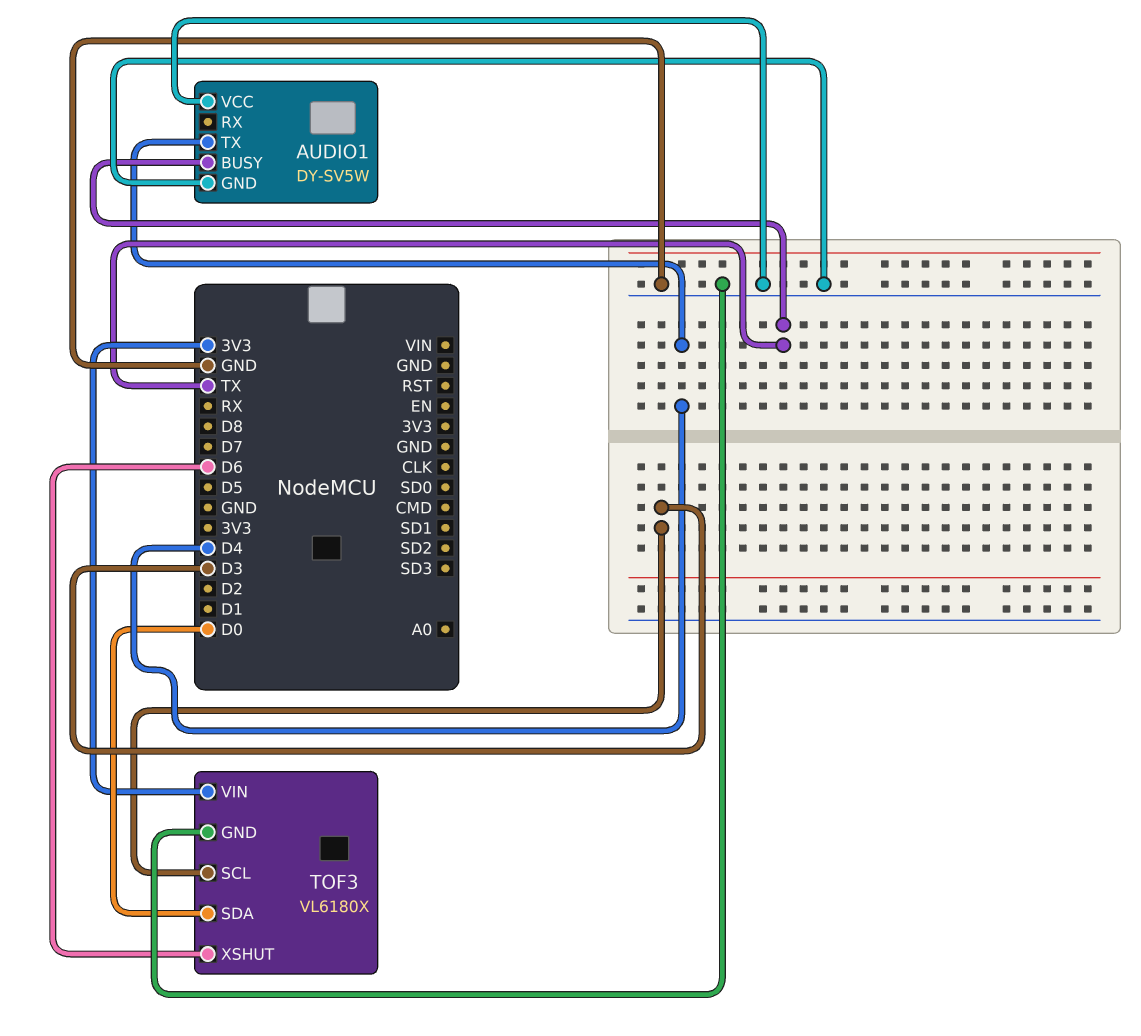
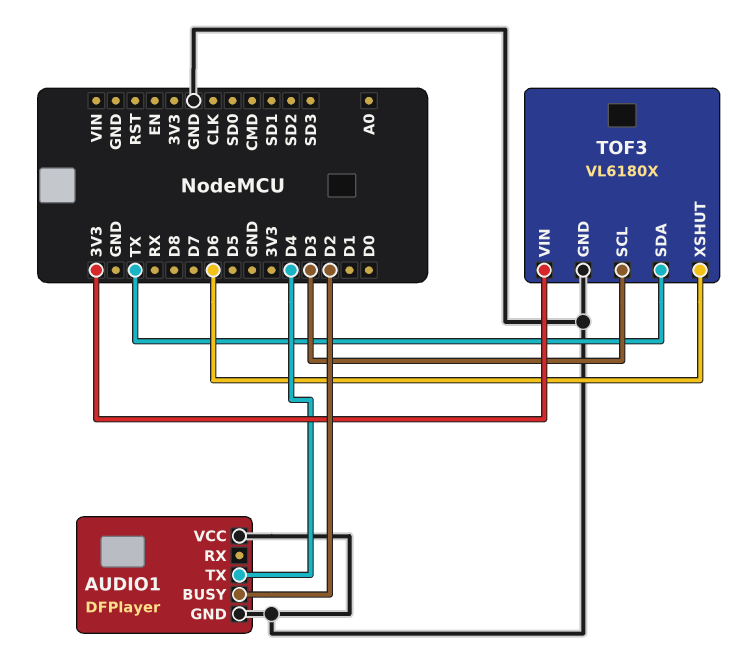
AUDIO1: DY-SV5W -> DFPlayer
AUDIO1 pin BUSY: TX -> D2
TOF3 pin SDA: D0 -> TX

